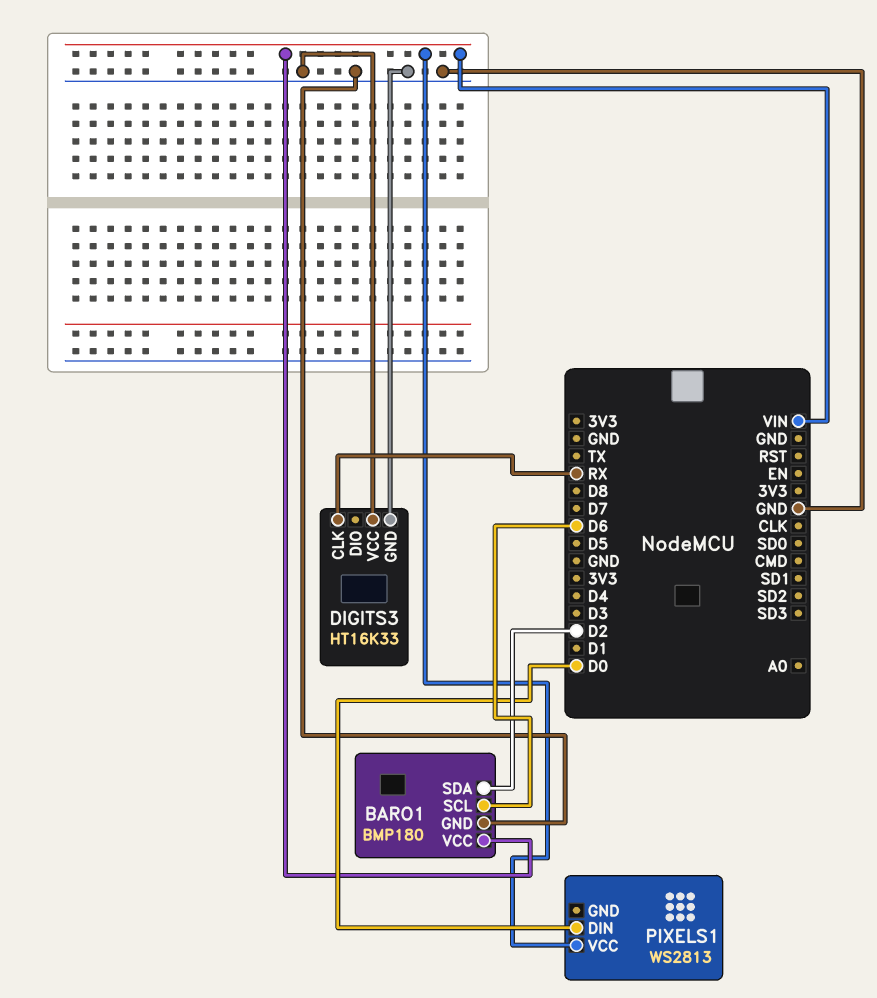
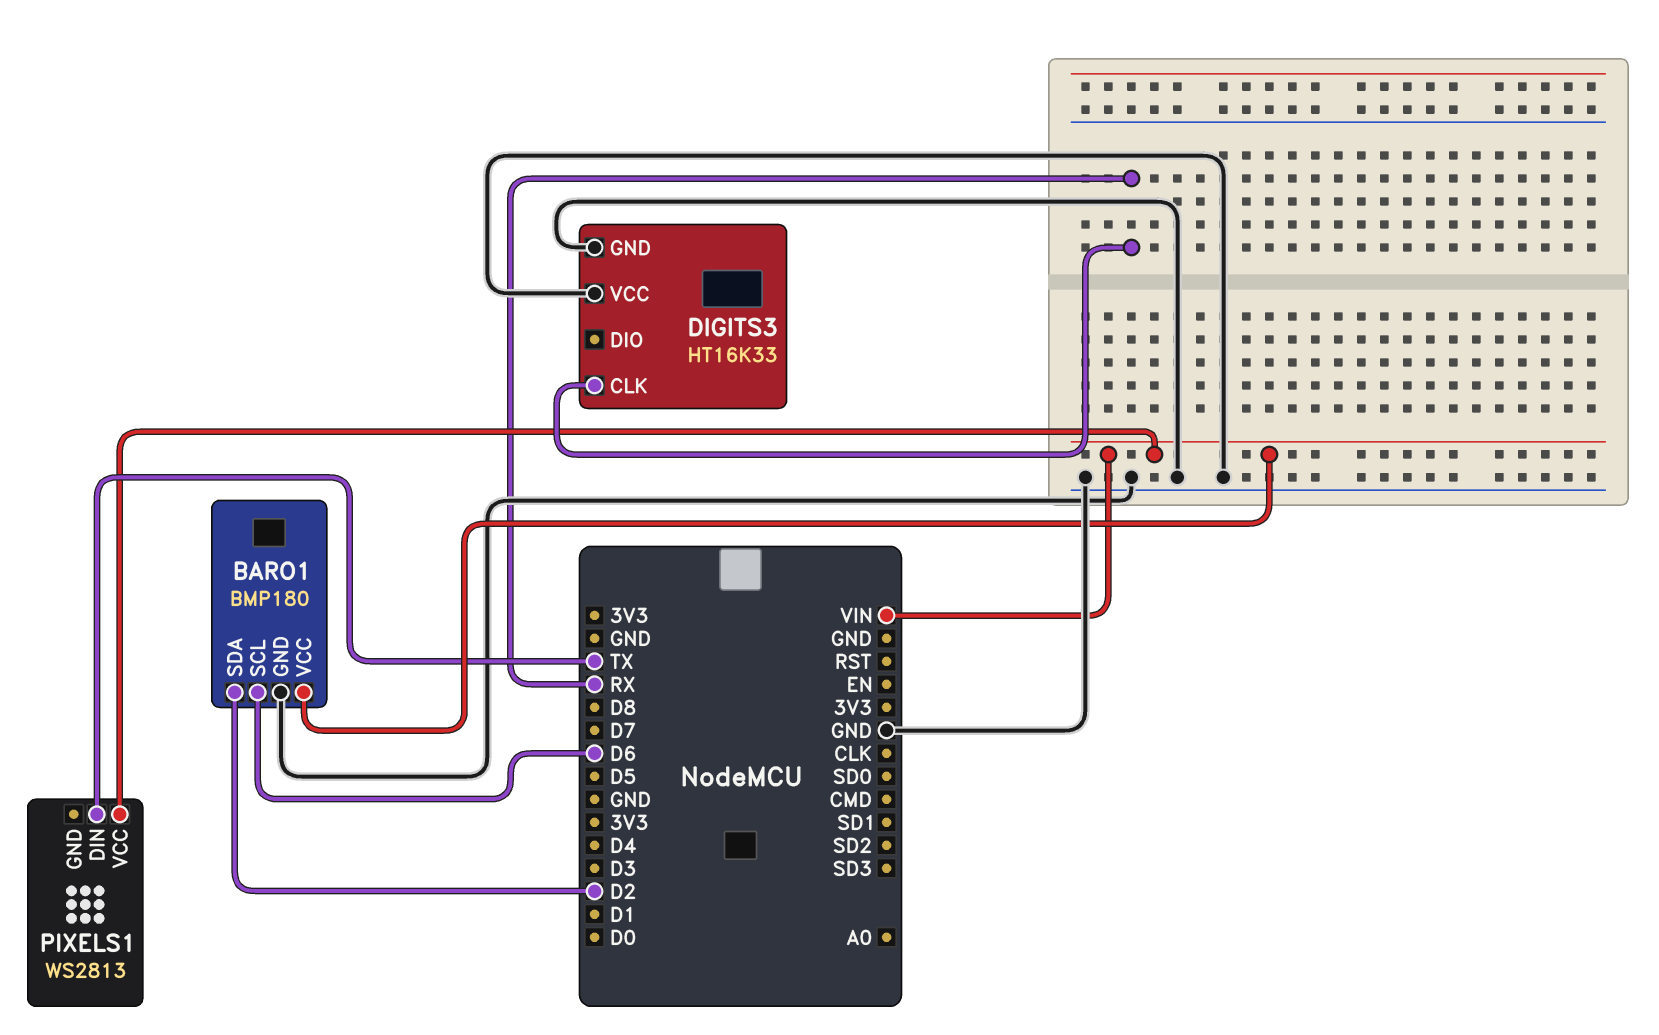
PIXELS1 pin DIN: D0 -> TX

